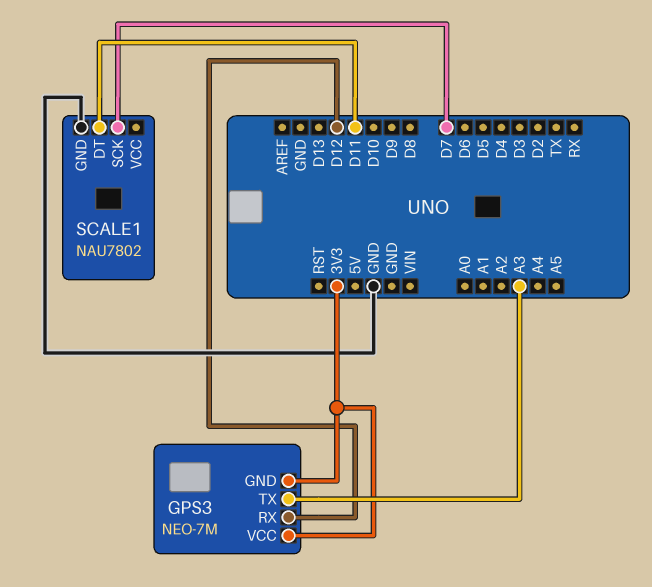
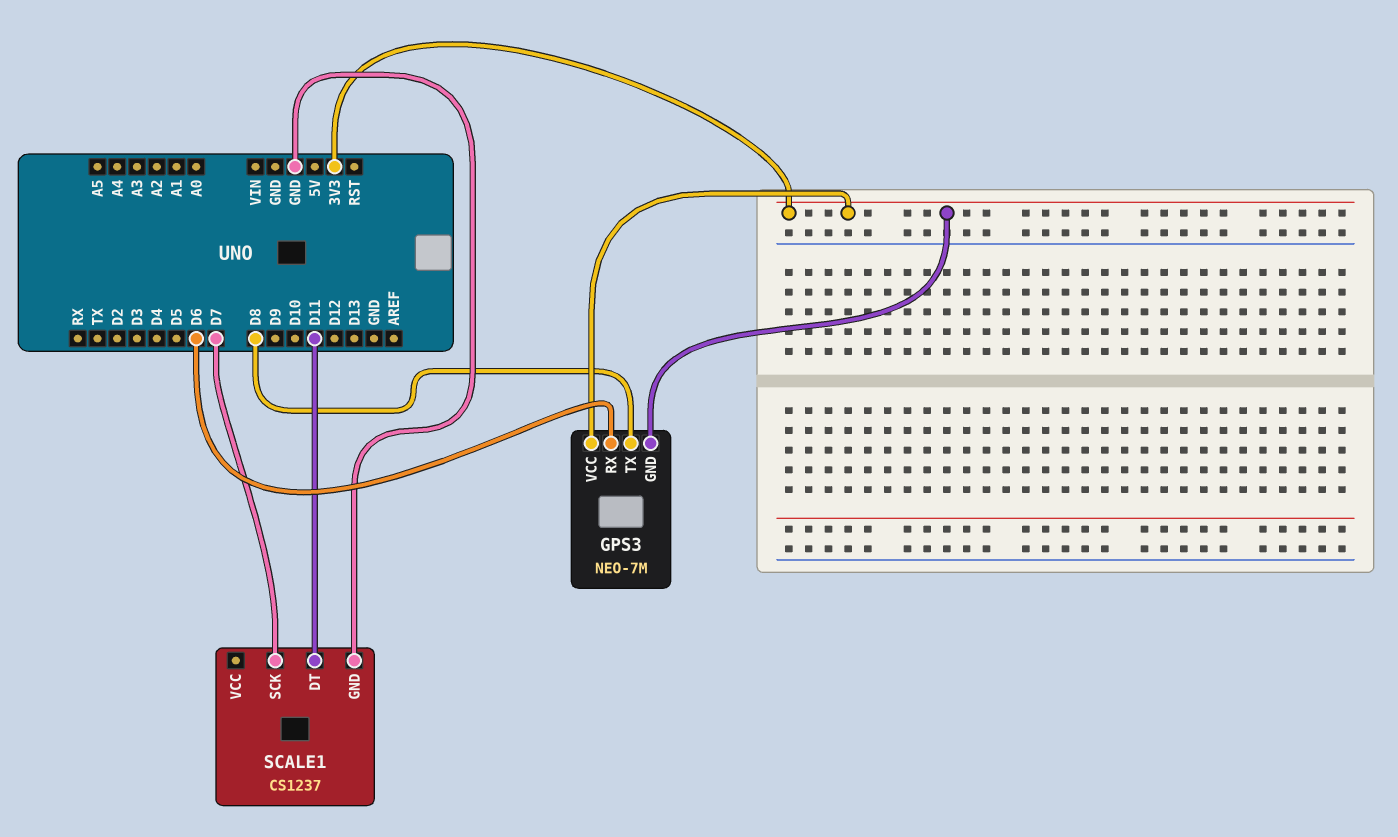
GPS3 pin RX: D12 -> D6
GPS3 pin TX: A3 -> D8
SCALE1: NAU7802 -> CS1237

